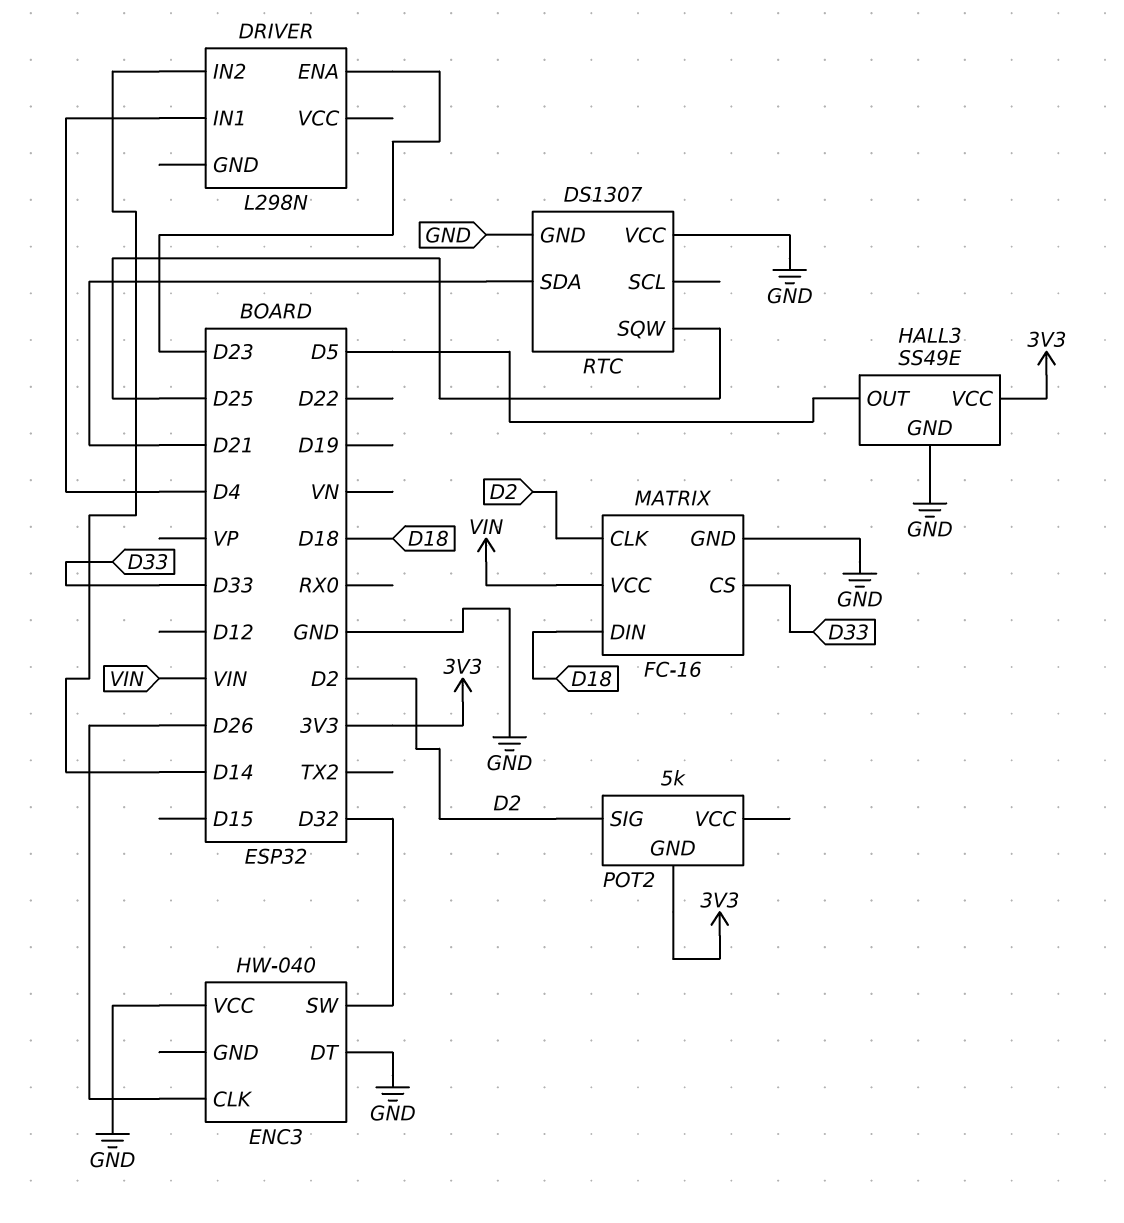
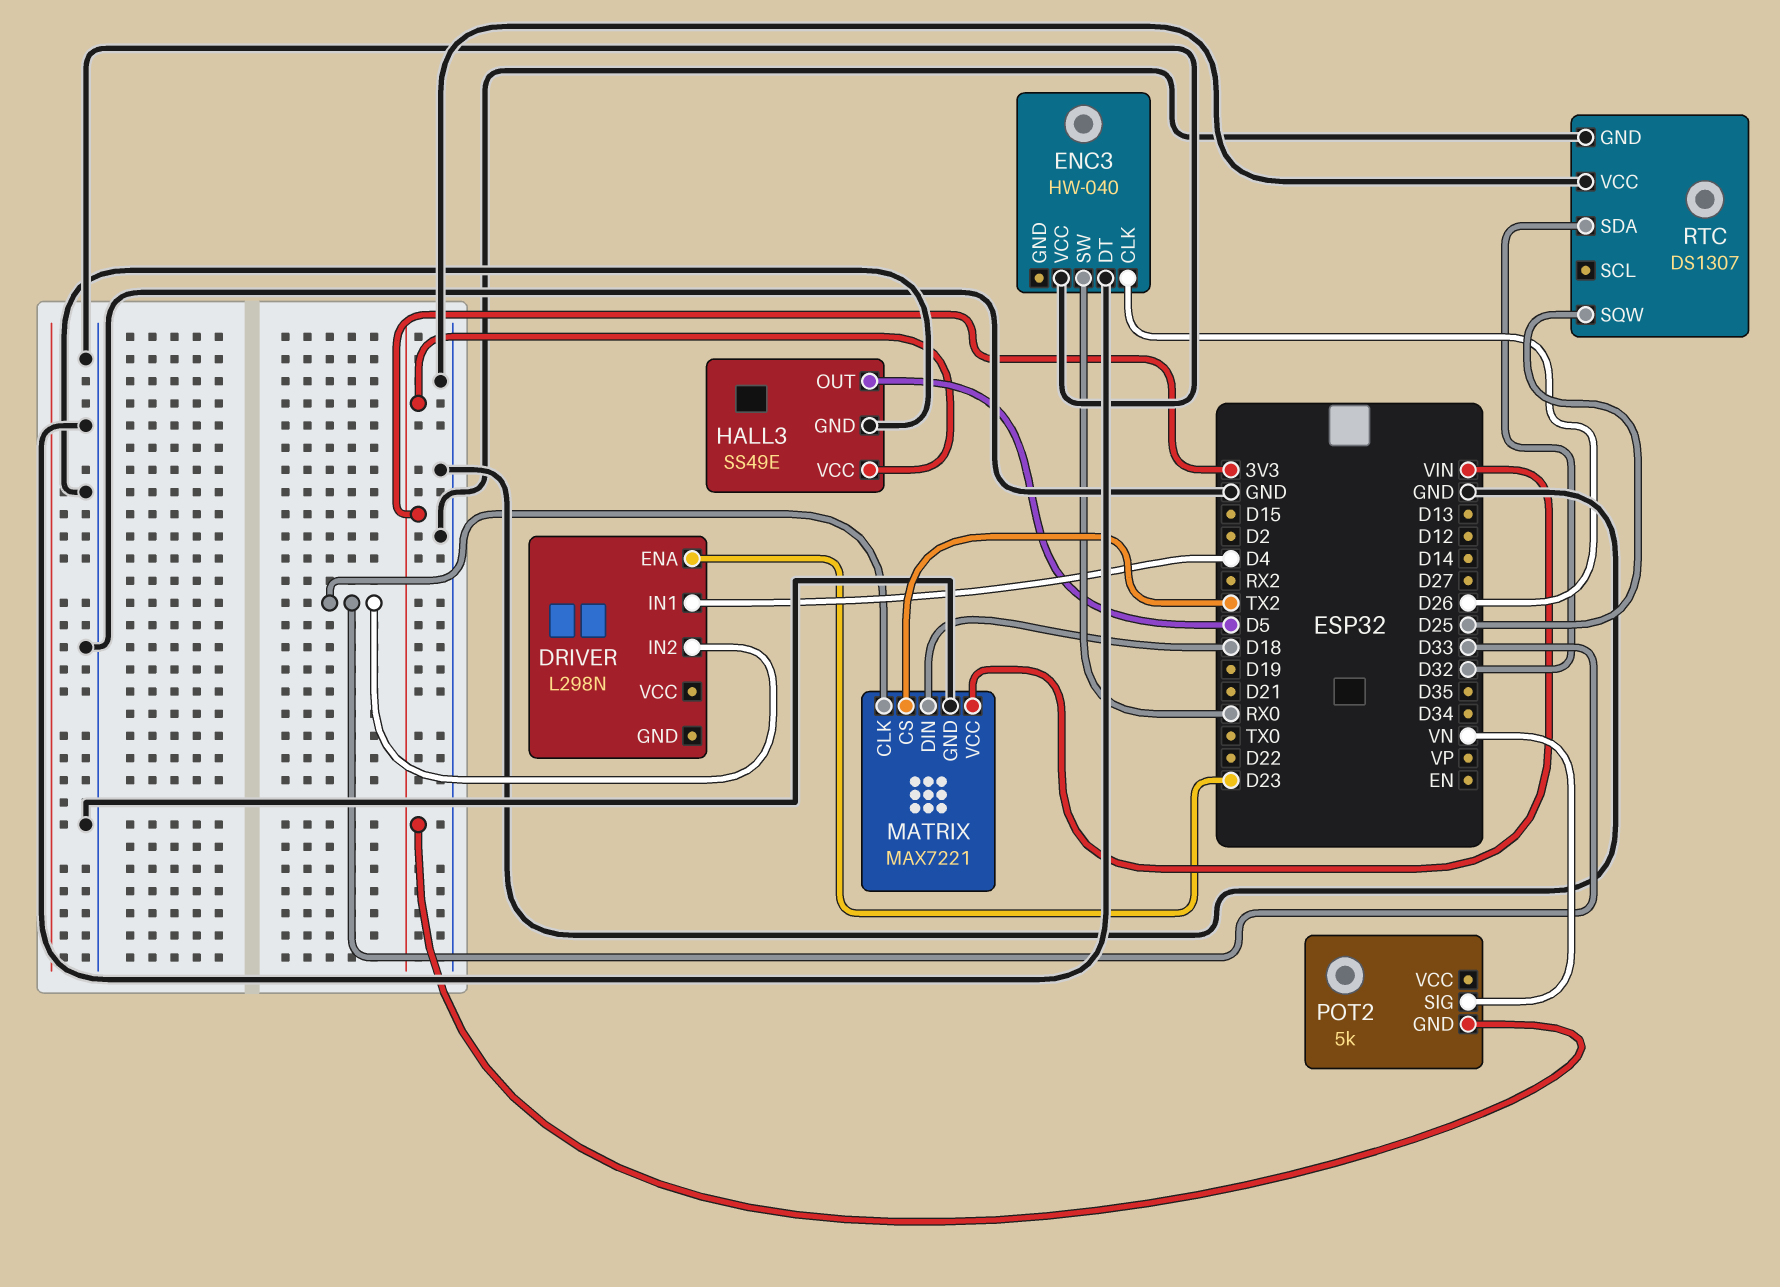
DRIVER pin IN2: D14 -> D33
ENC3 pin SW: D32 -> RX0
MATRIX: FC-16 -> MAX7221
MATRIX pin CLK: D2 -> D33
MATRIX pin CS: D33 -> TX2
POT2 pin SIG: D2 -> VN
RTC pin SDA: D21 -> D32

